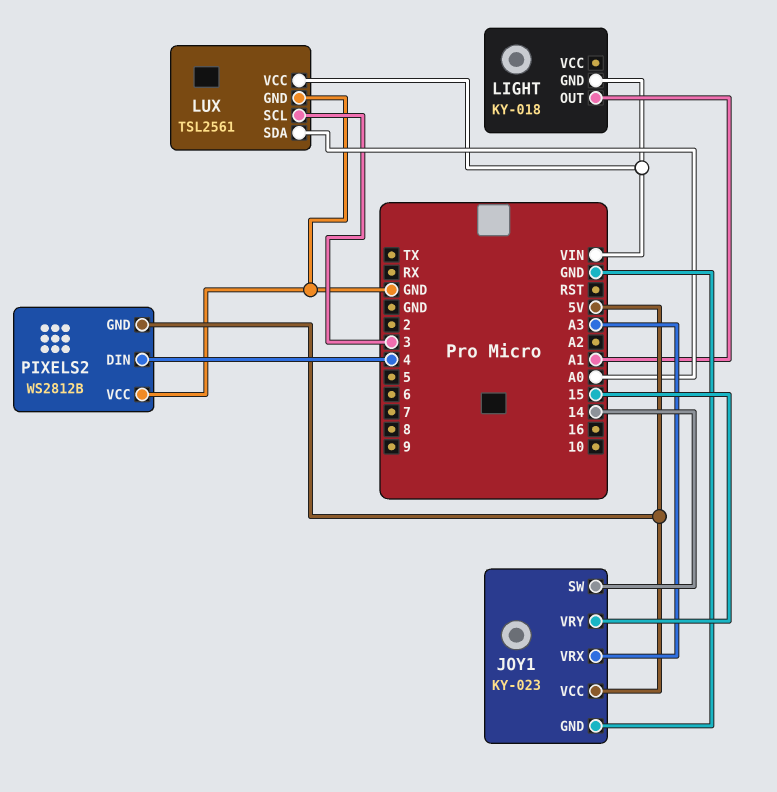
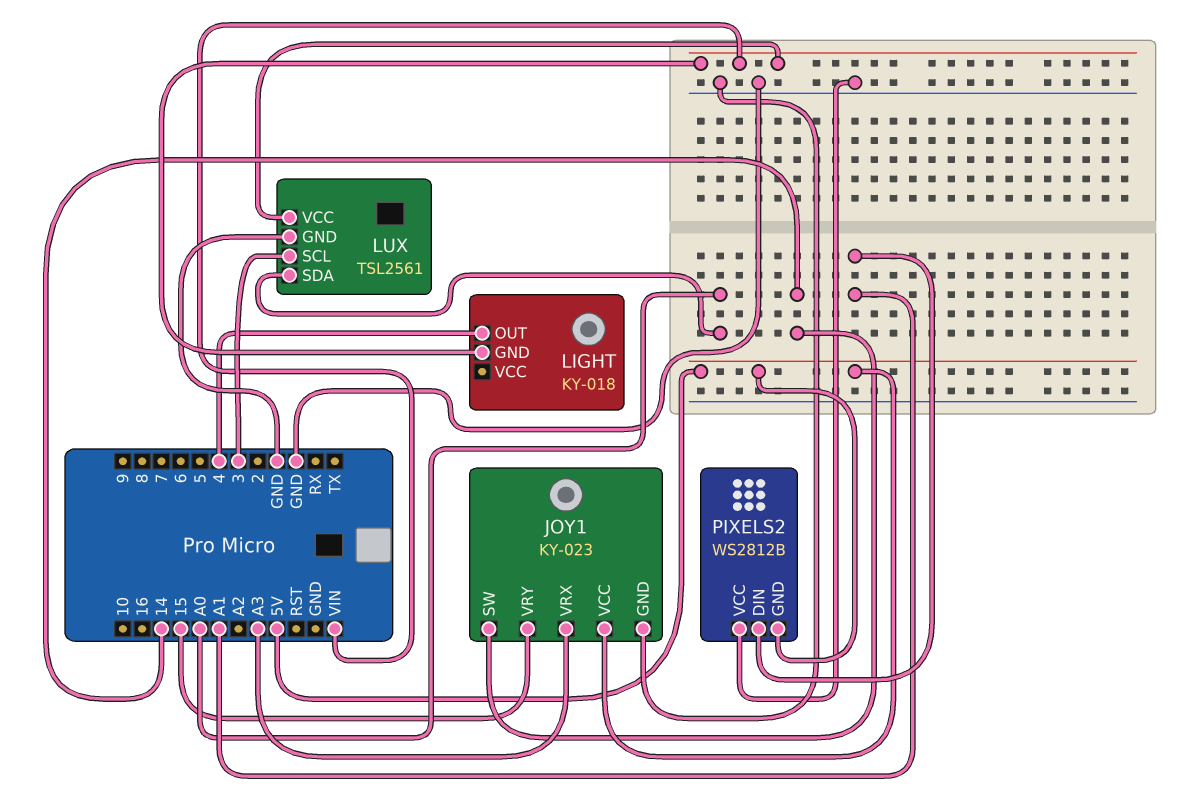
LIGHT pin OUT: A1 -> 4
PIXELS2 pin DIN: 4 -> A1

